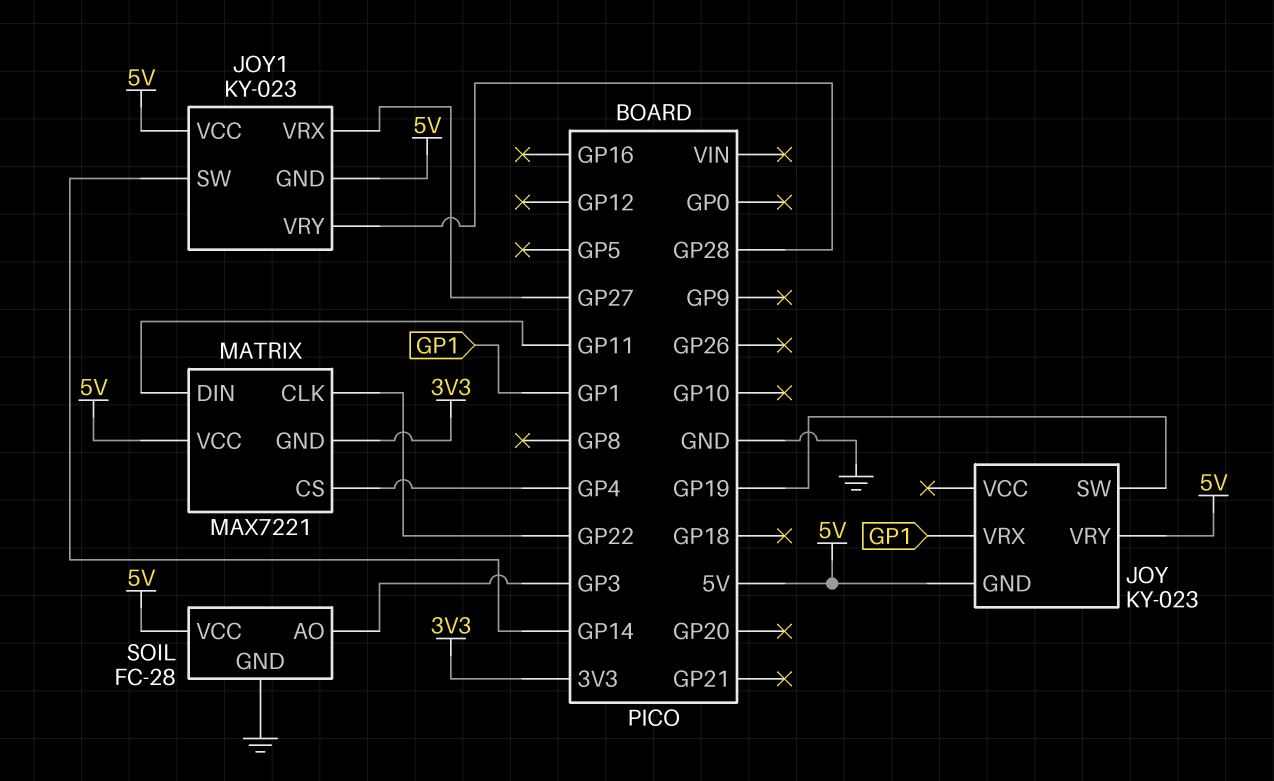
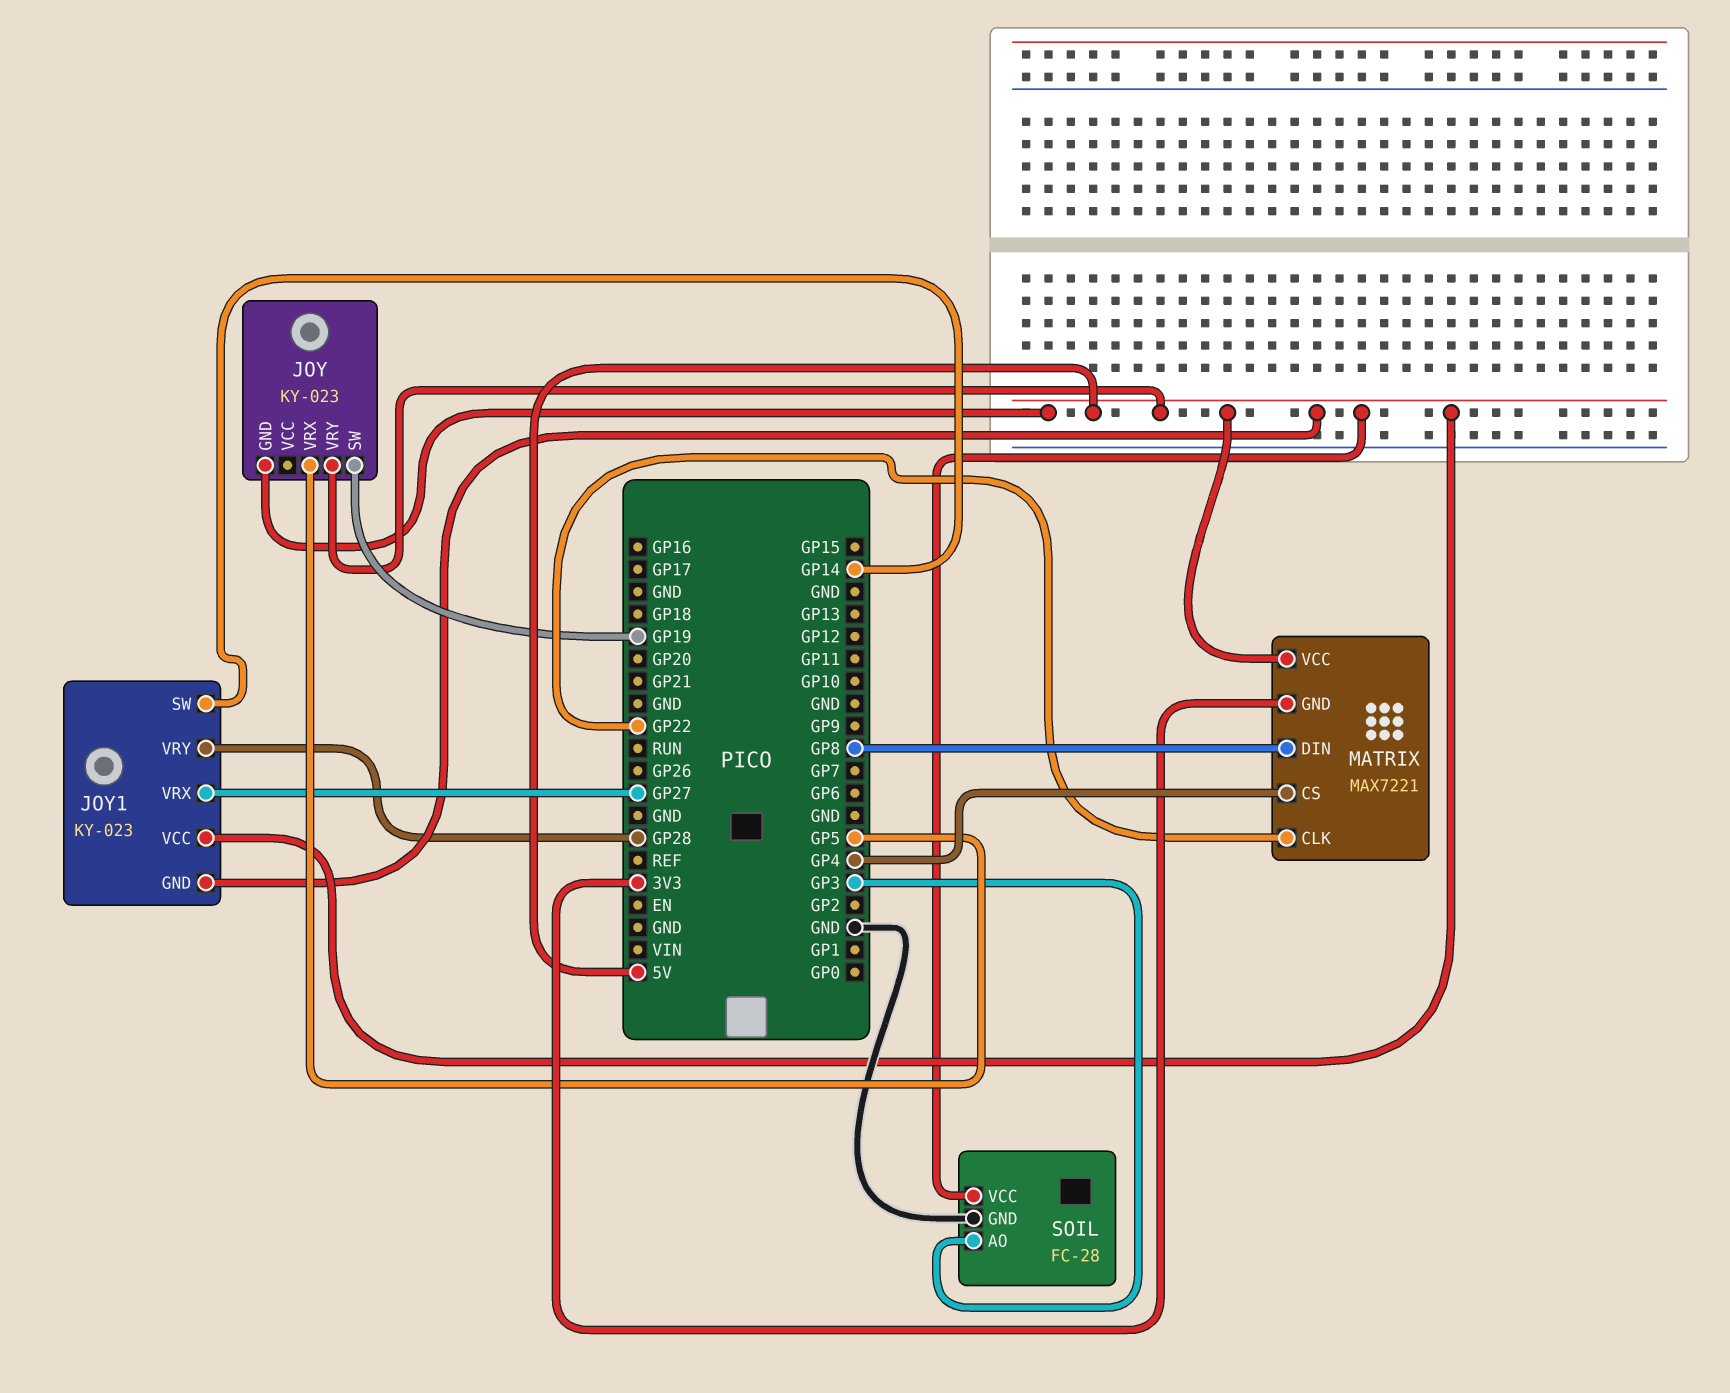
JOY pin VRX: GP1 -> GP5
MATRIX pin DIN: GP11 -> GP8

